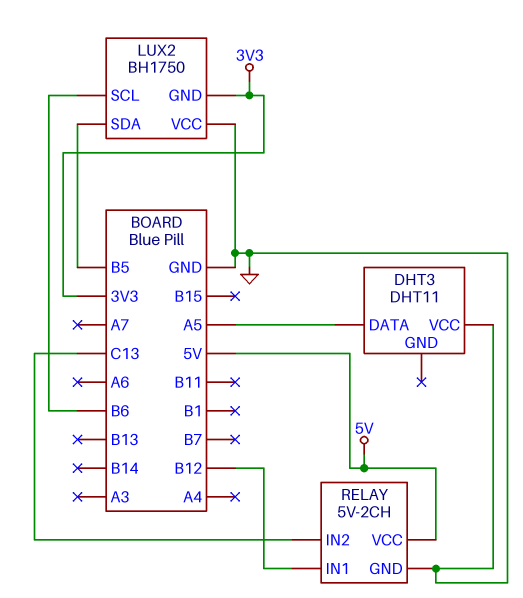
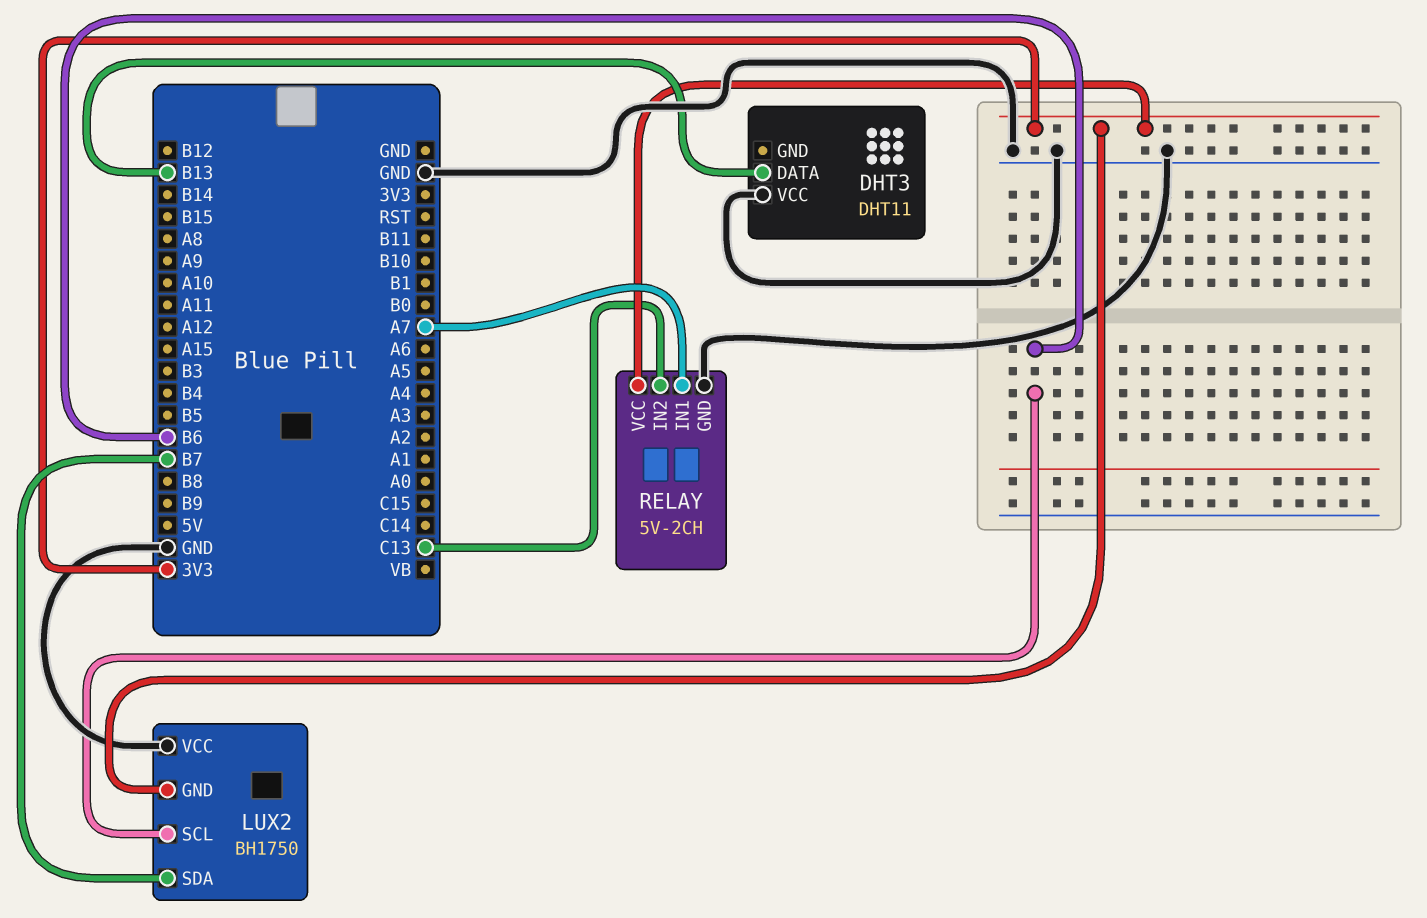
DHT3 pin DATA: A5 -> B13
LUX2 pin SDA: B5 -> B7
RELAY pin IN1: B12 -> A7
RELAY pin VCC: 5V -> 3V3

